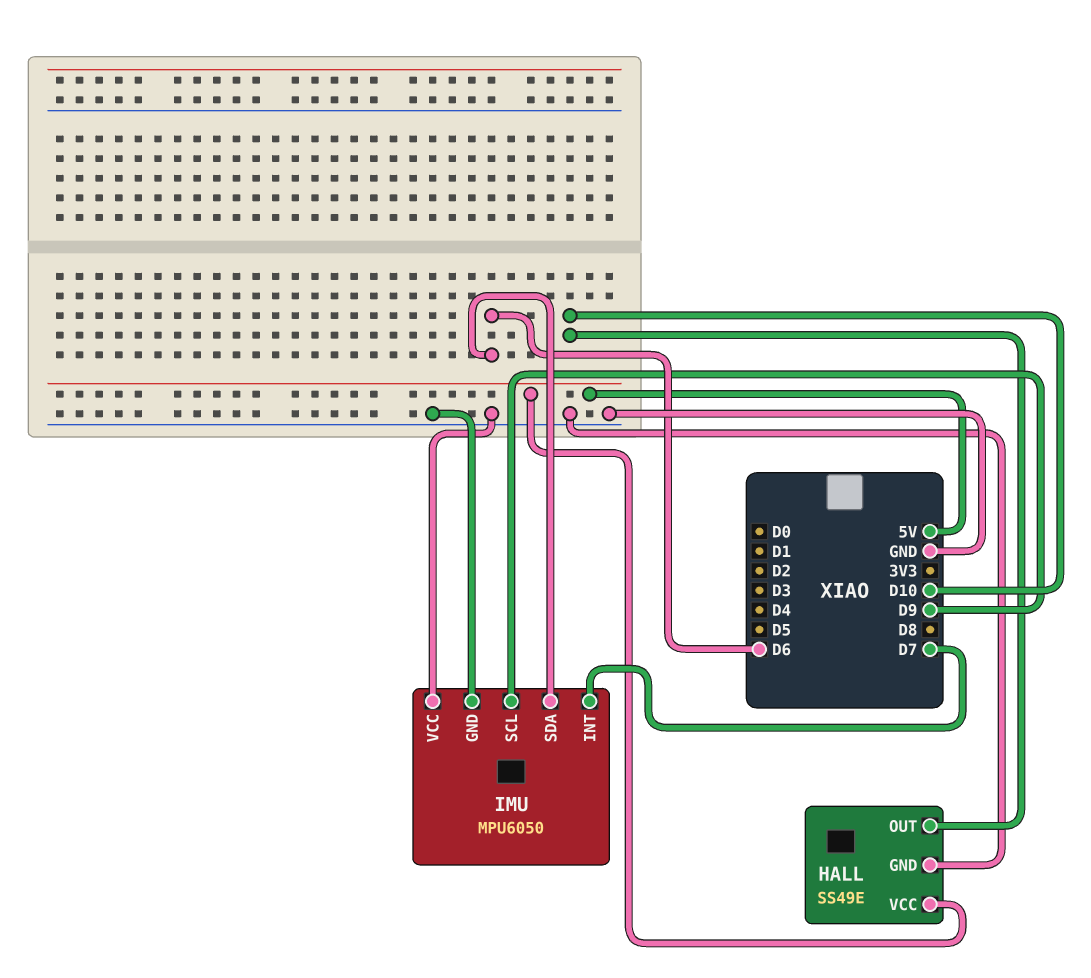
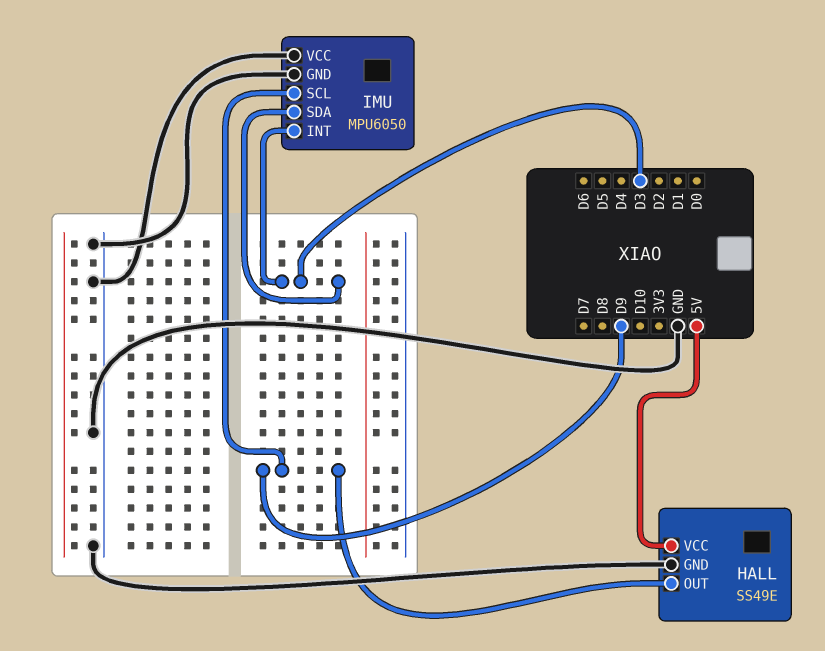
HALL pin OUT: D10 -> D9
IMU pin INT: D7 -> D3
IMU pin SDA: D6 -> D3

